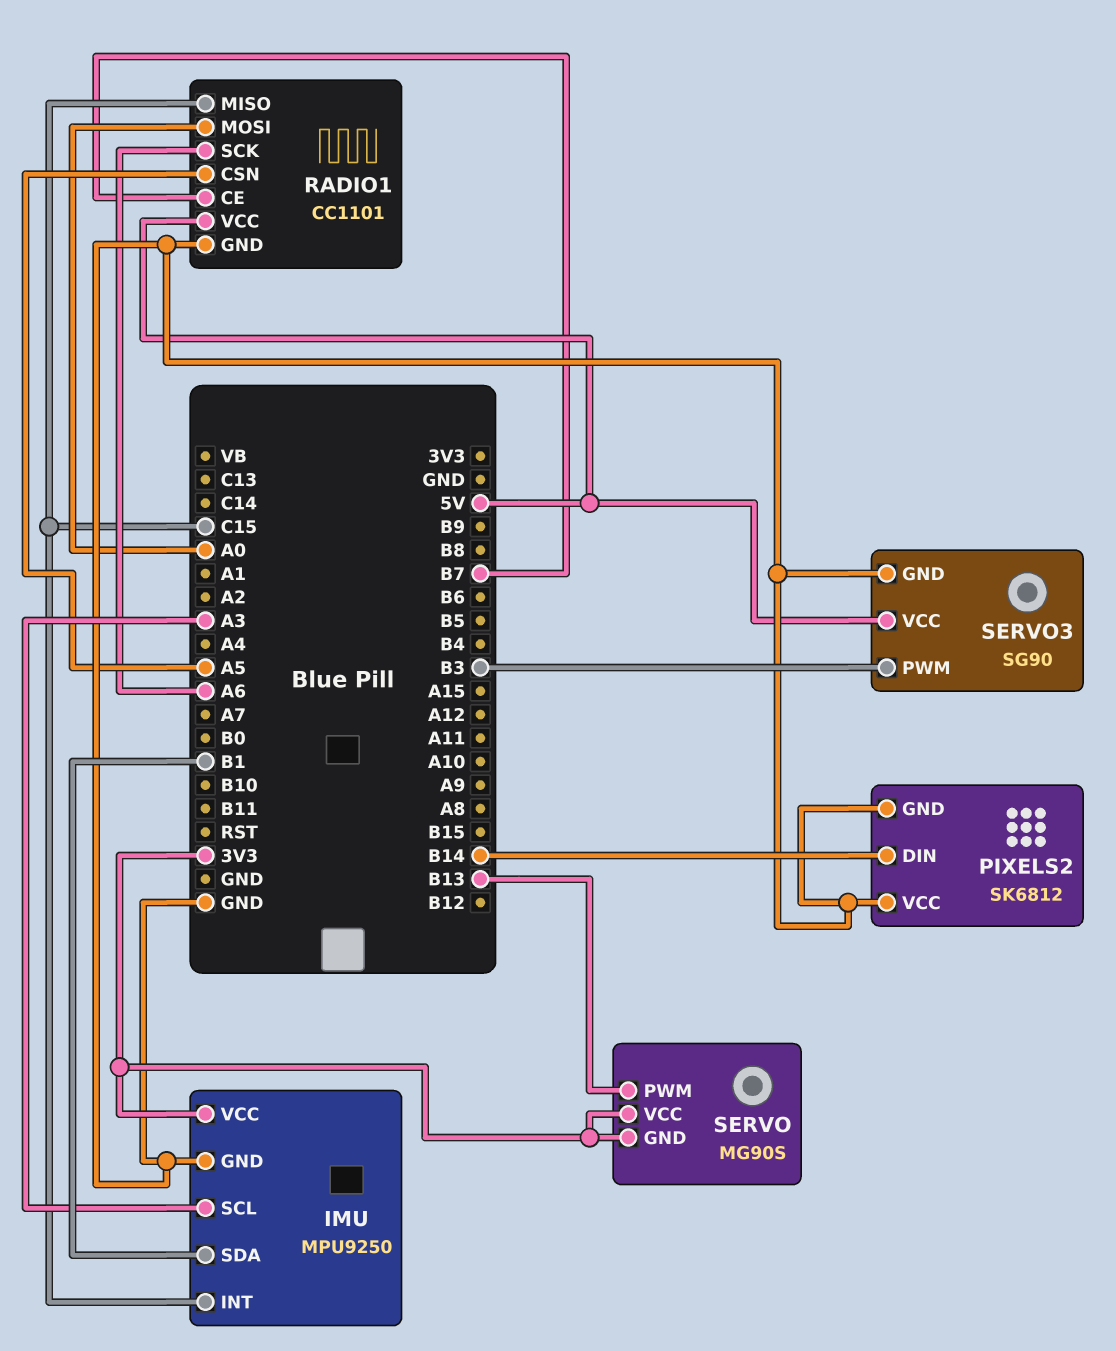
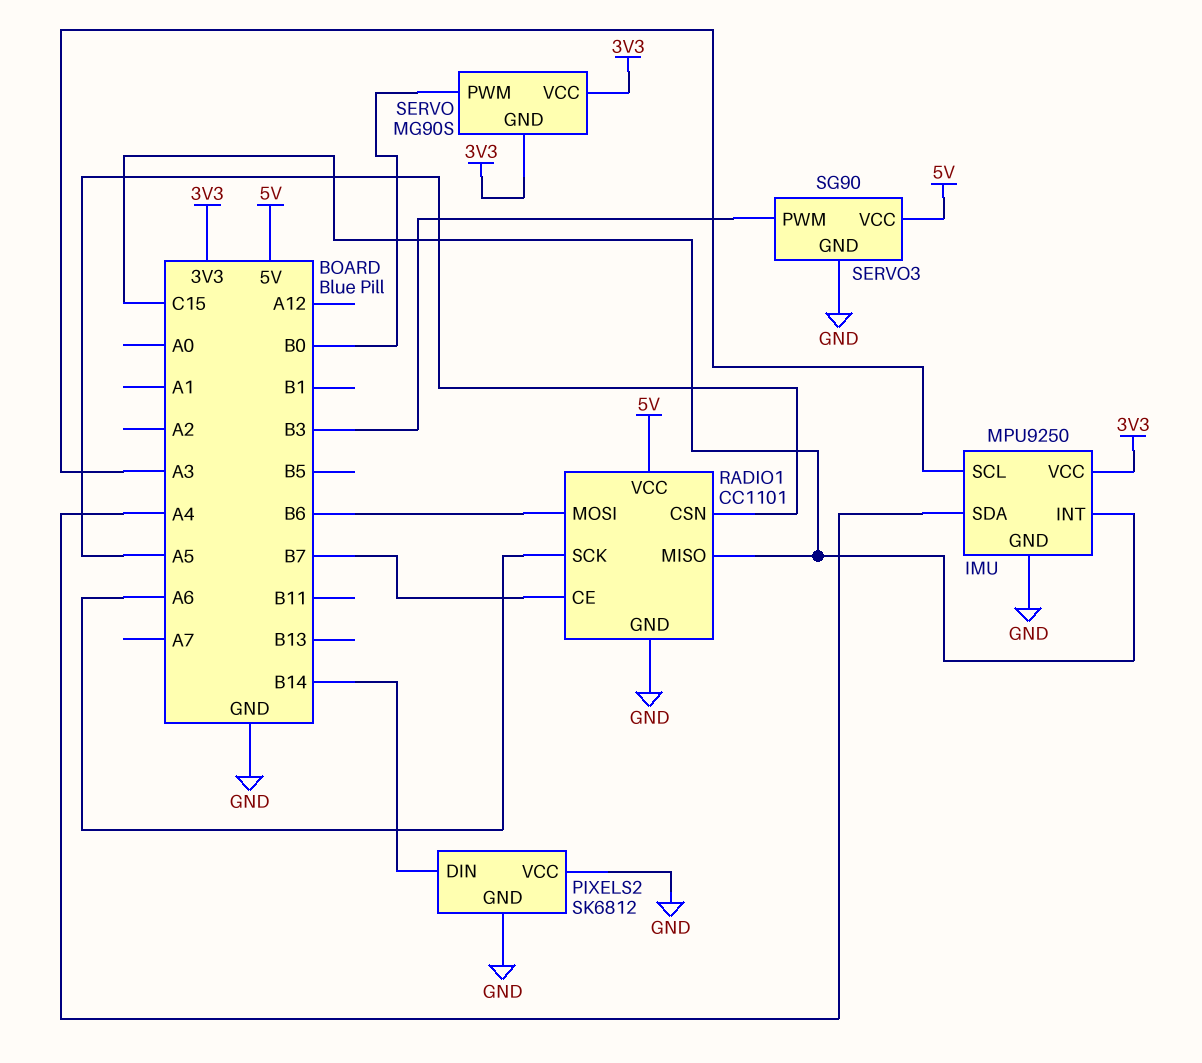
IMU pin SDA: B1 -> A4
RADIO1 pin MOSI: A0 -> B6
SERVO pin PWM: B13 -> B0

